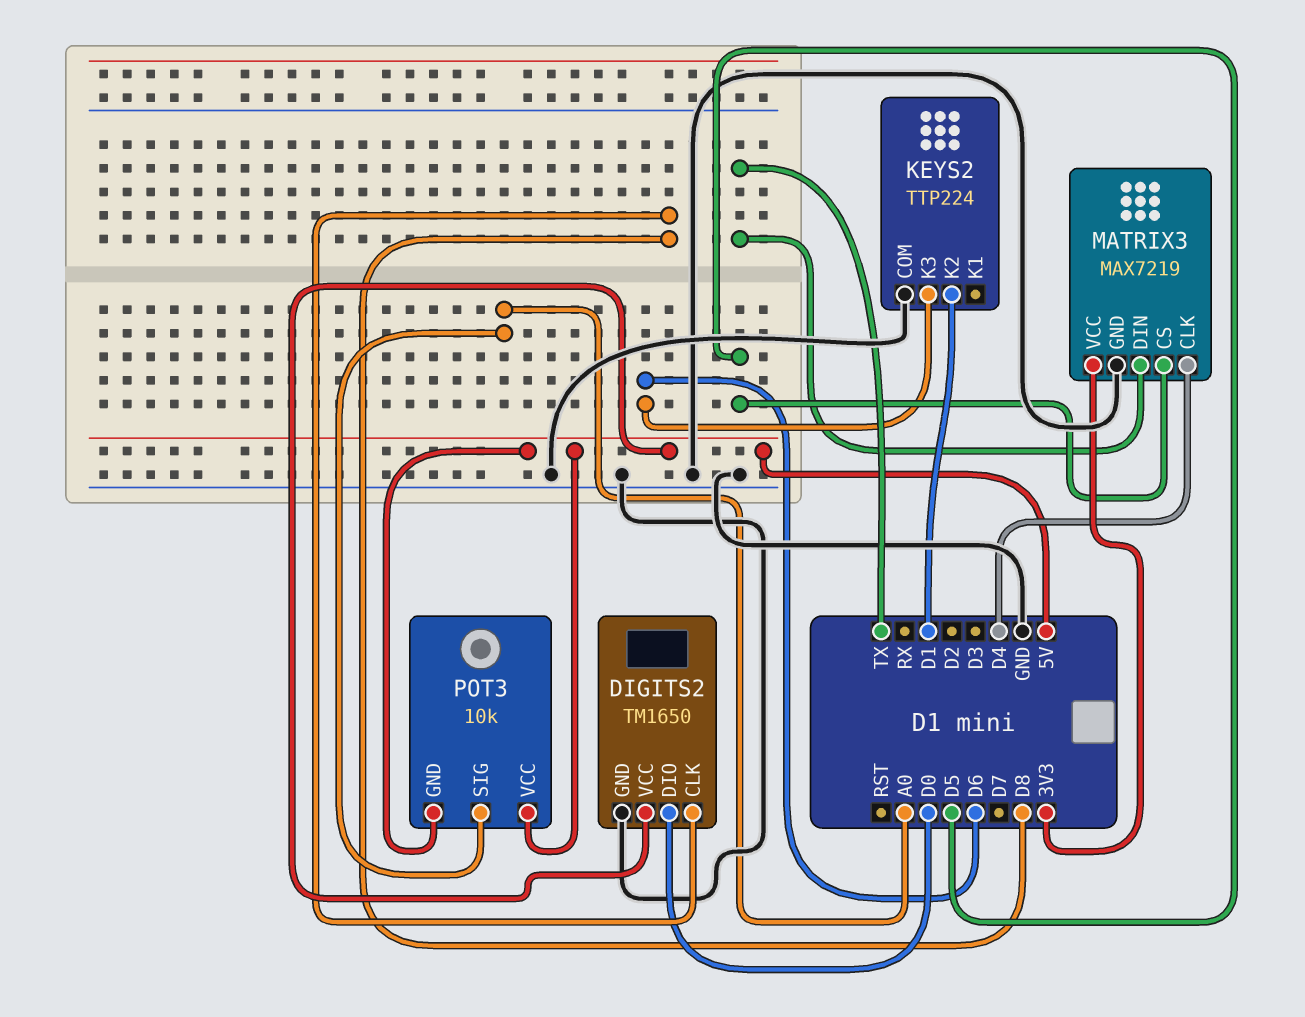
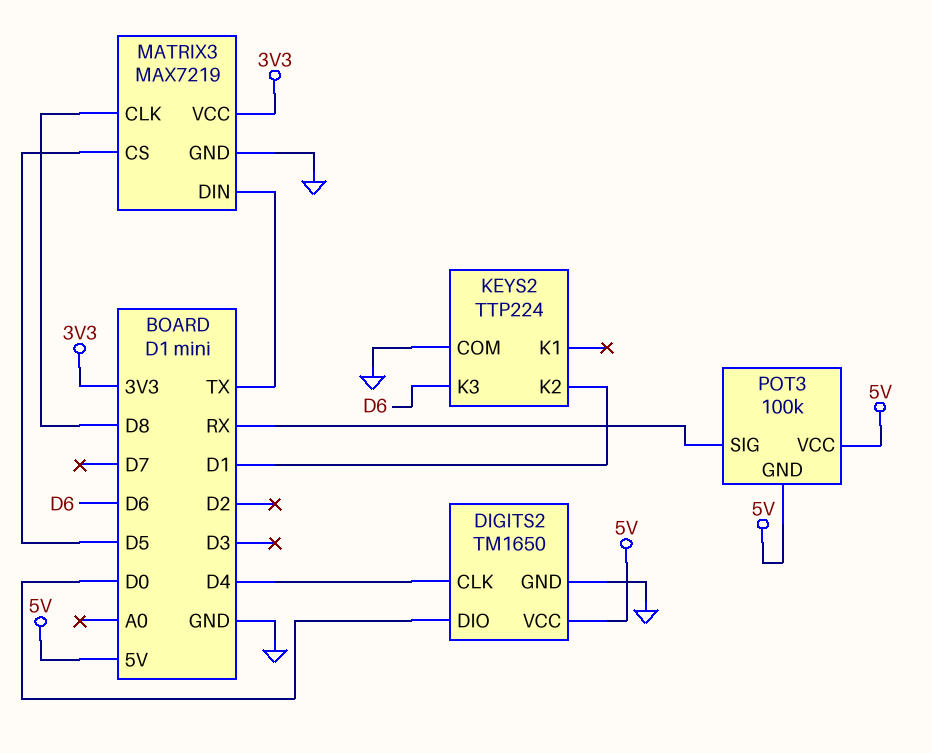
DIGITS2 pin CLK: D8 -> D4
MATRIX3 pin CLK: D4 -> D8
POT3: 10k -> 100k
POT3 pin SIG: A0 -> RX

